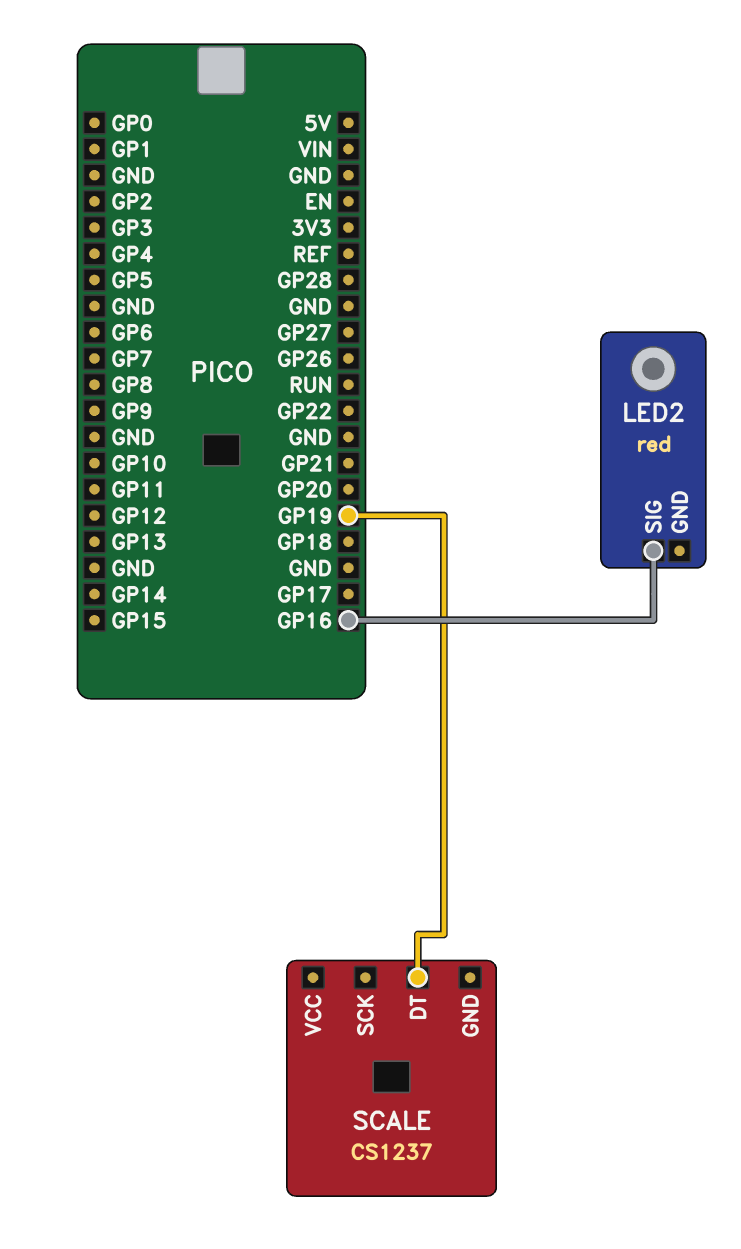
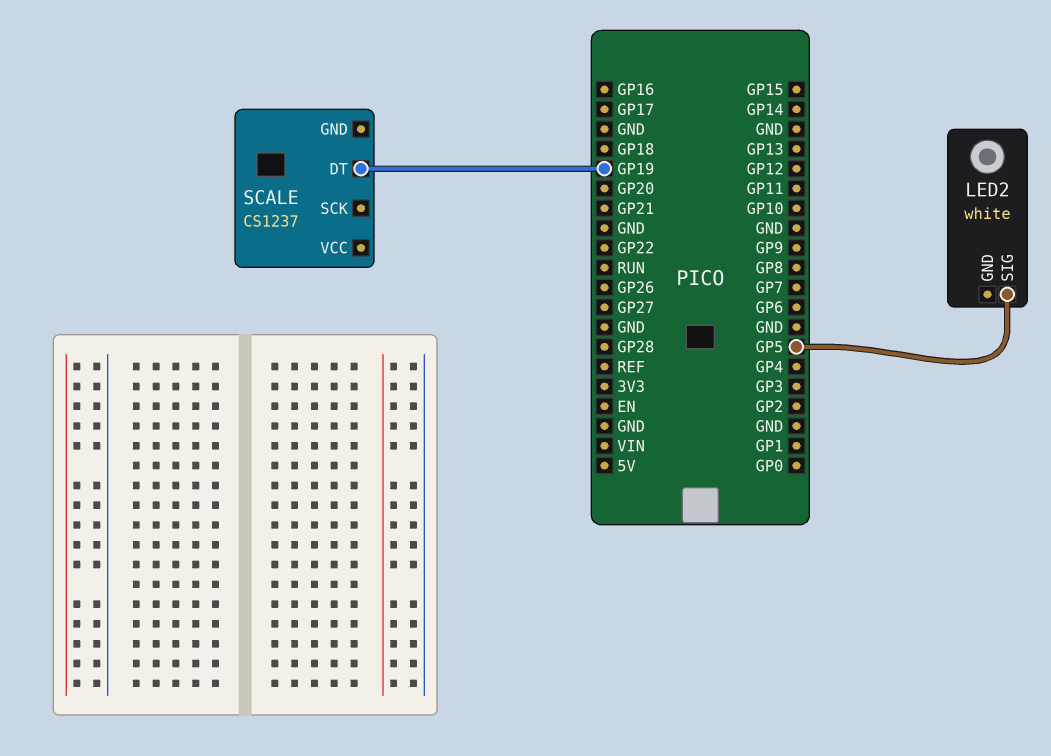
LED2: red -> white
LED2 pin SIG: GP16 -> GP5

